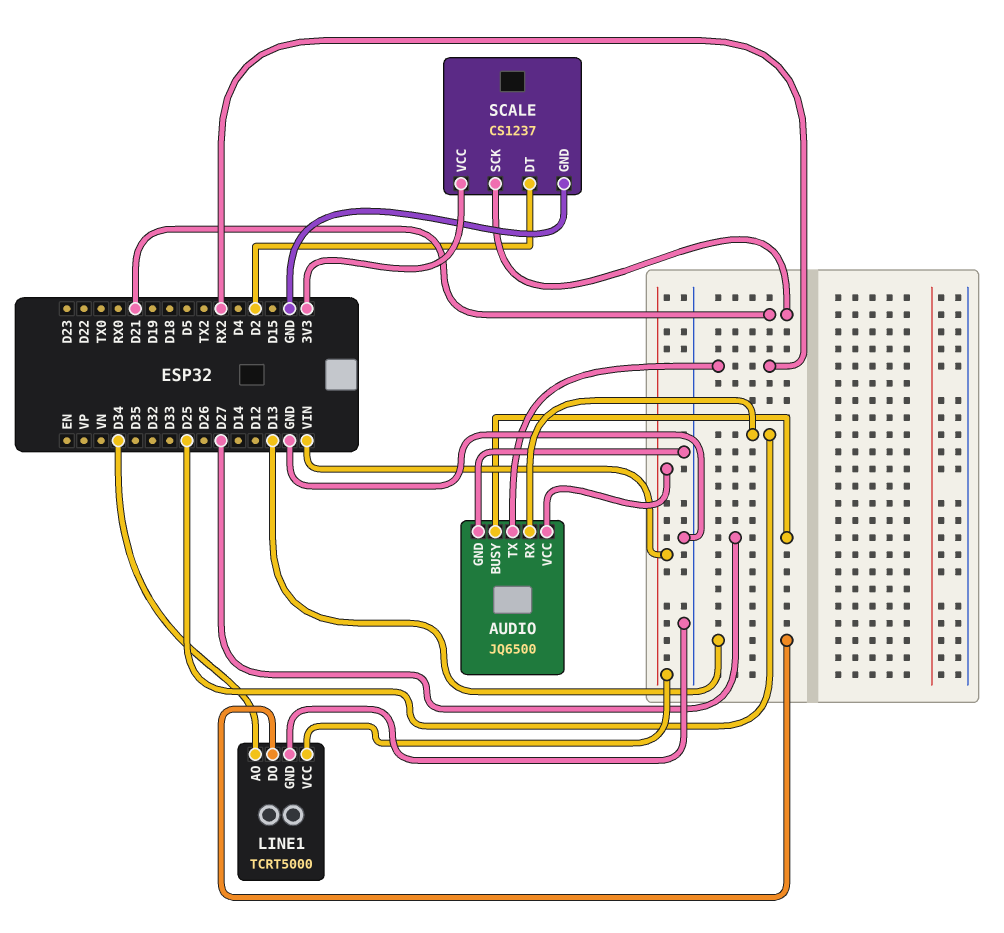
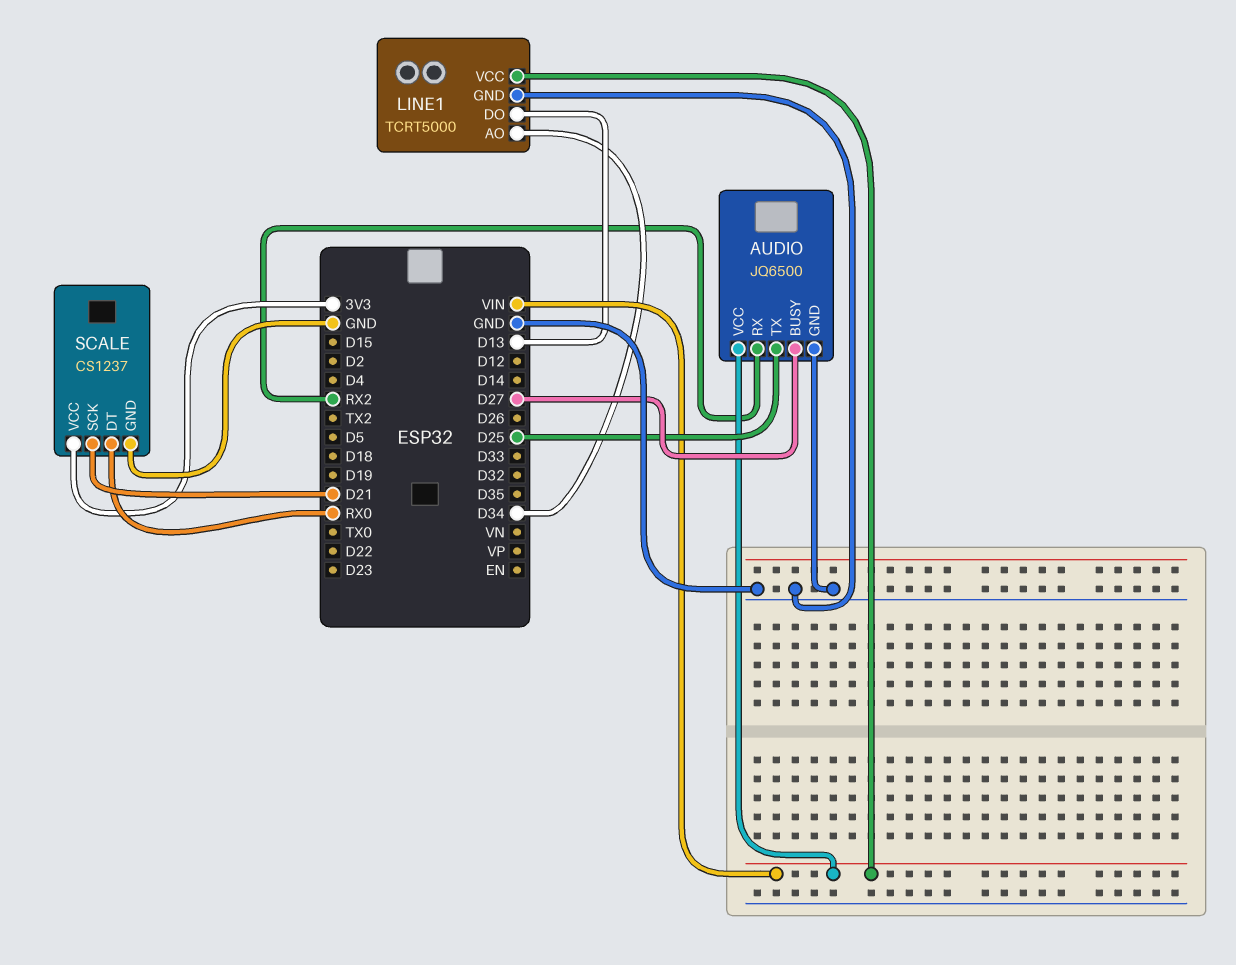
AUDIO pin RX: D25 -> RX2
AUDIO pin TX: RX2 -> D25
SCALE pin DT: D2 -> RX0

